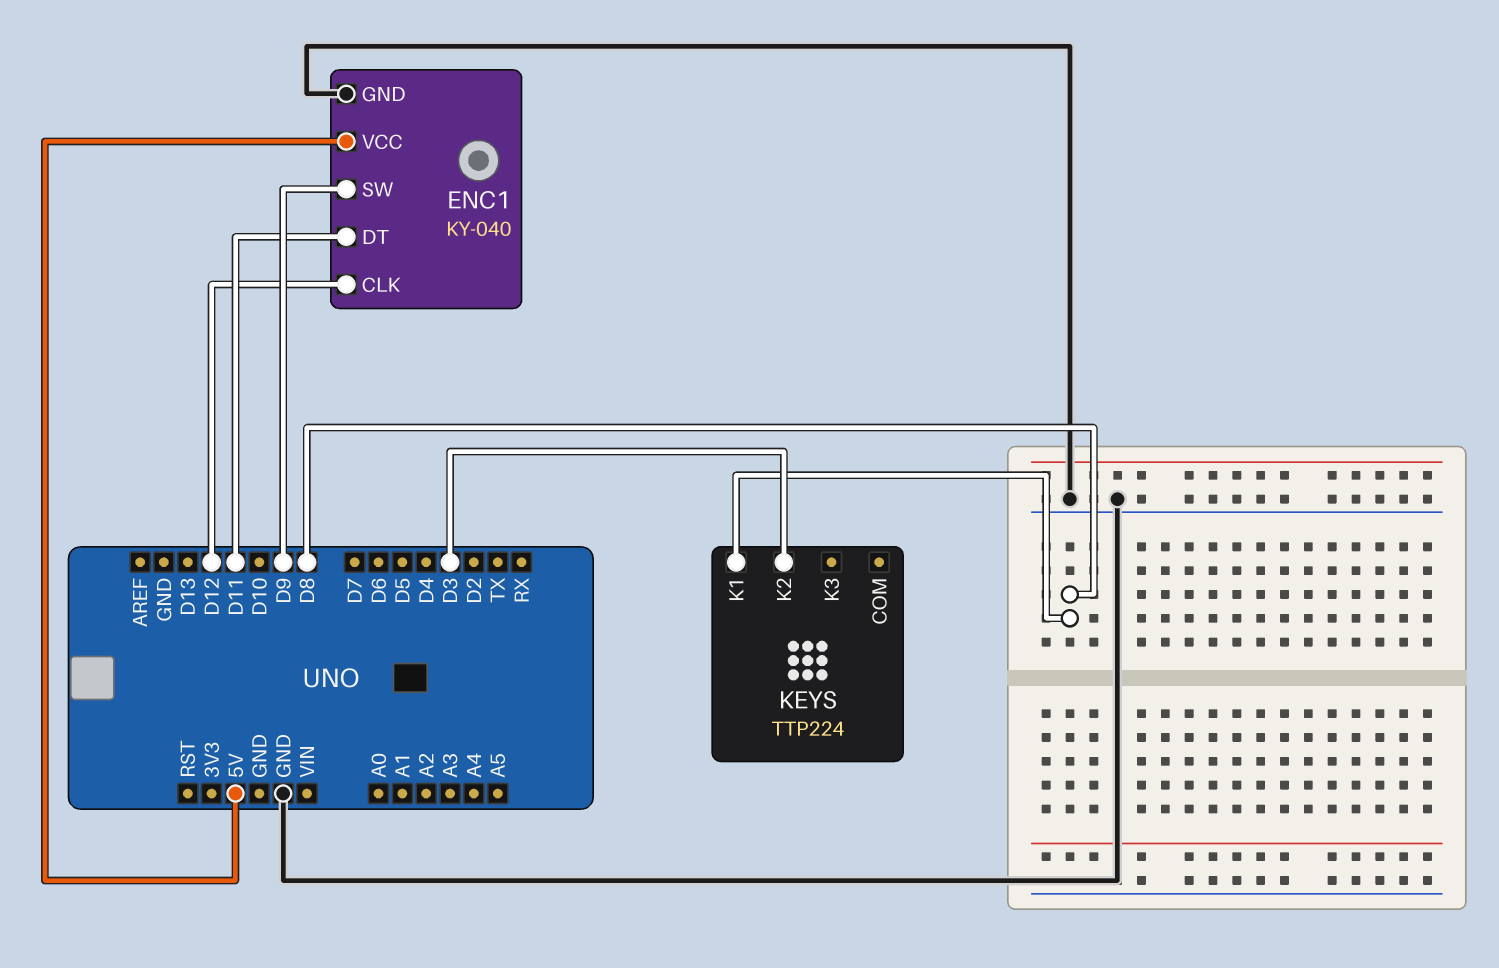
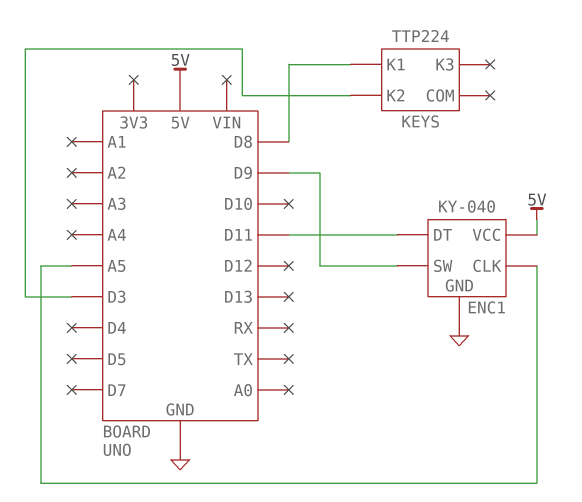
ENC1 pin CLK: D12 -> A5

